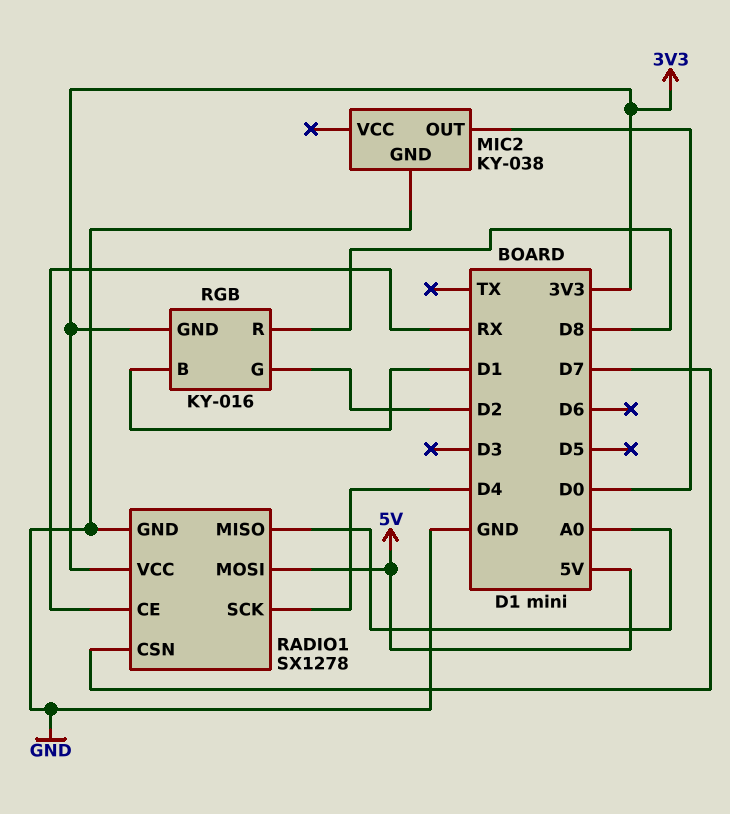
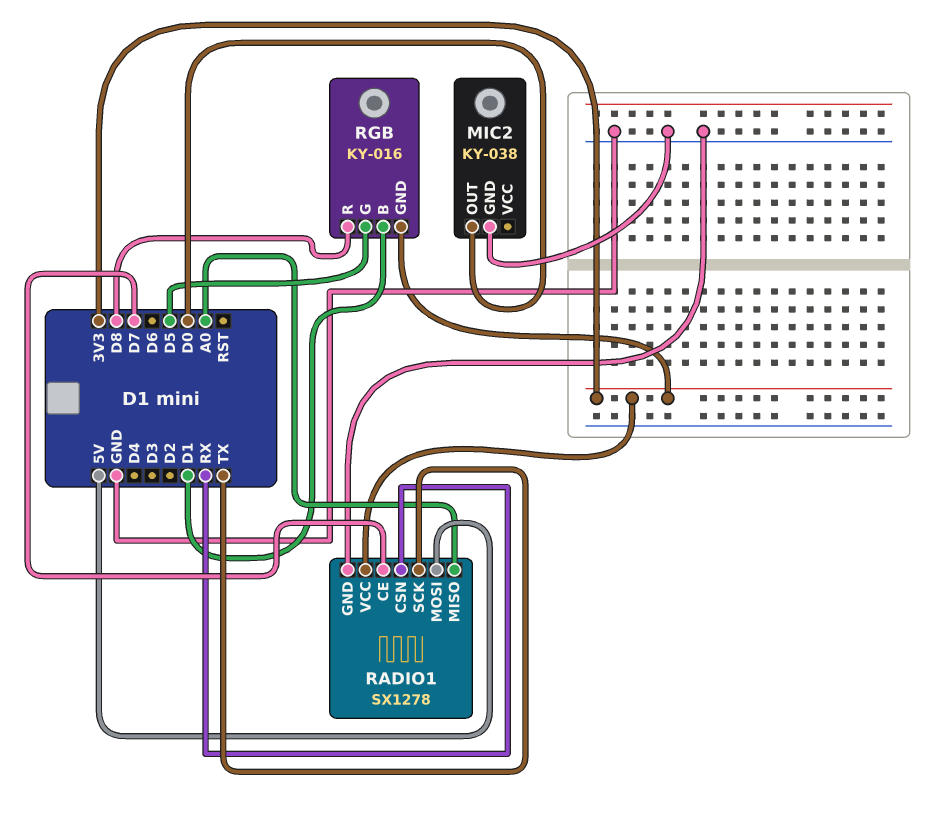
RADIO1 pin CE: RX -> D7
RADIO1 pin CSN: D7 -> RX
RADIO1 pin SCK: D4 -> TX
RGB pin G: D2 -> D5

